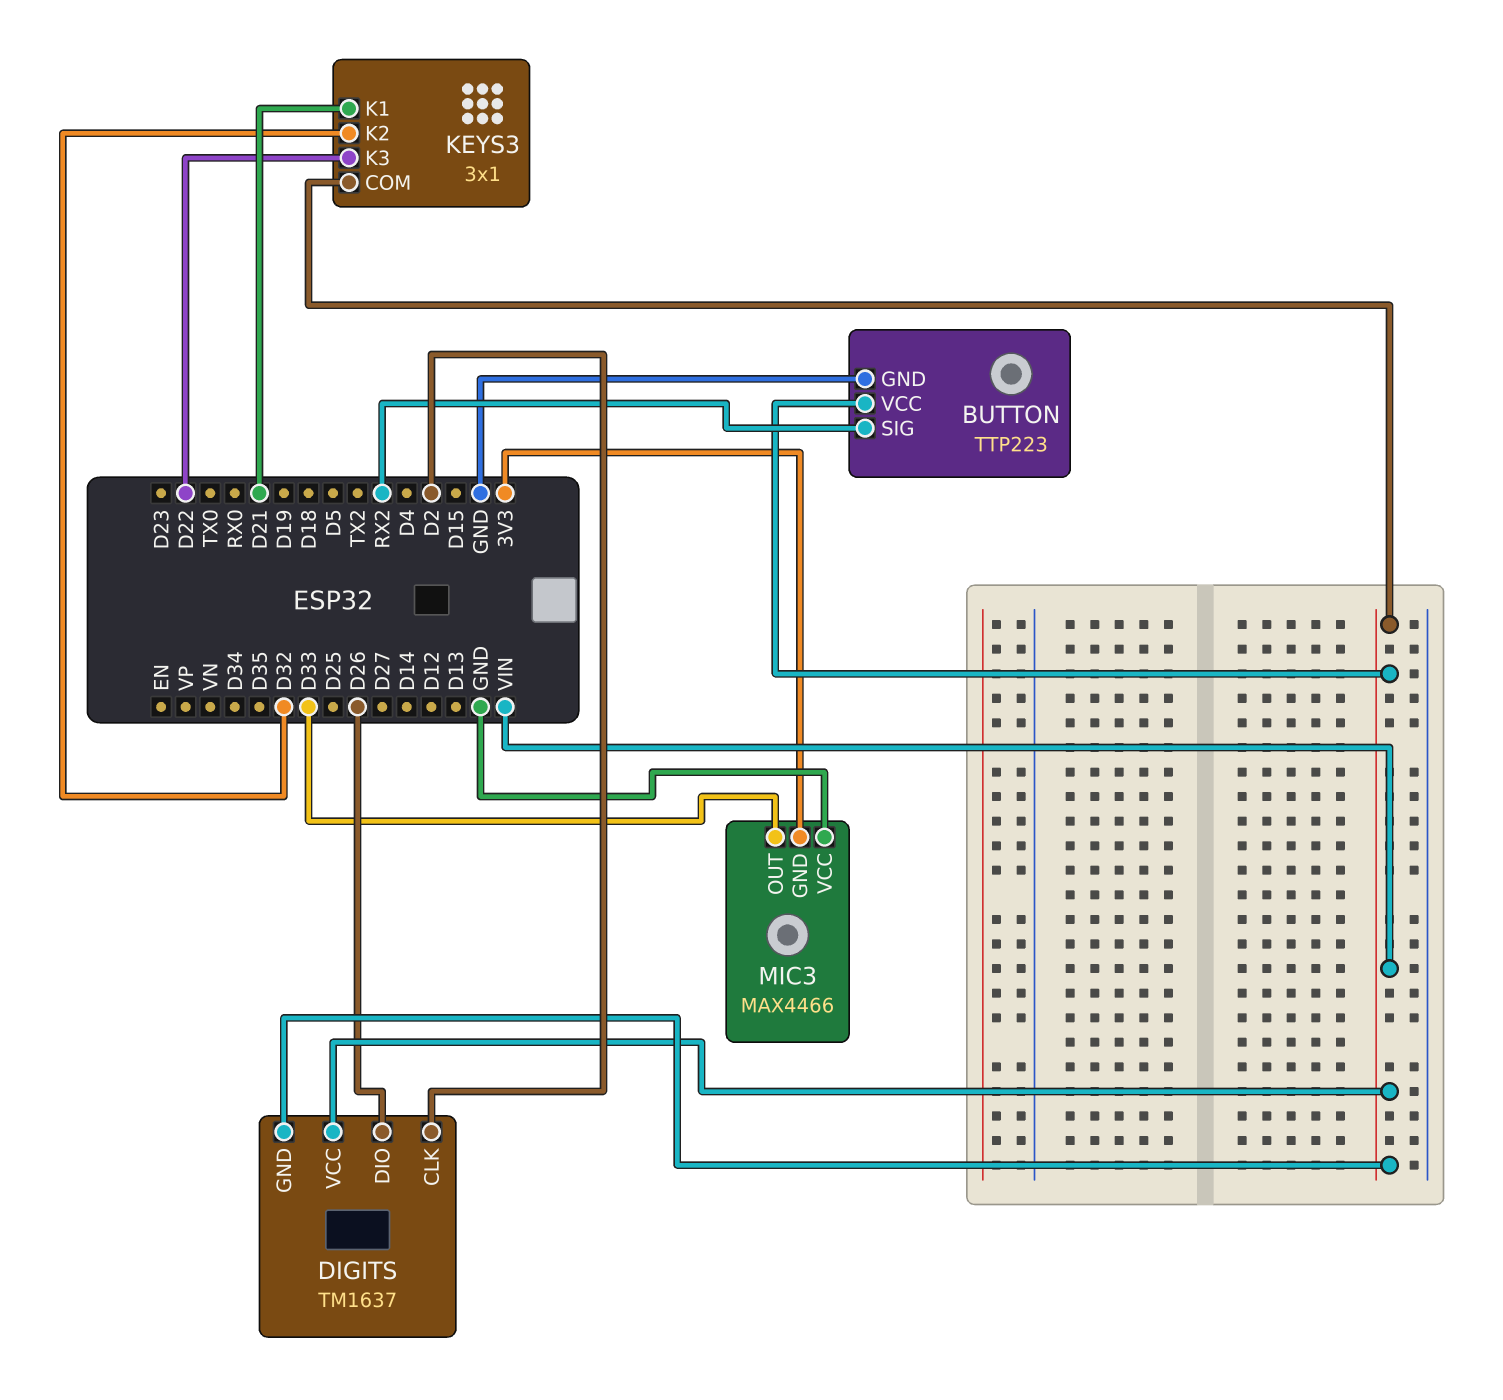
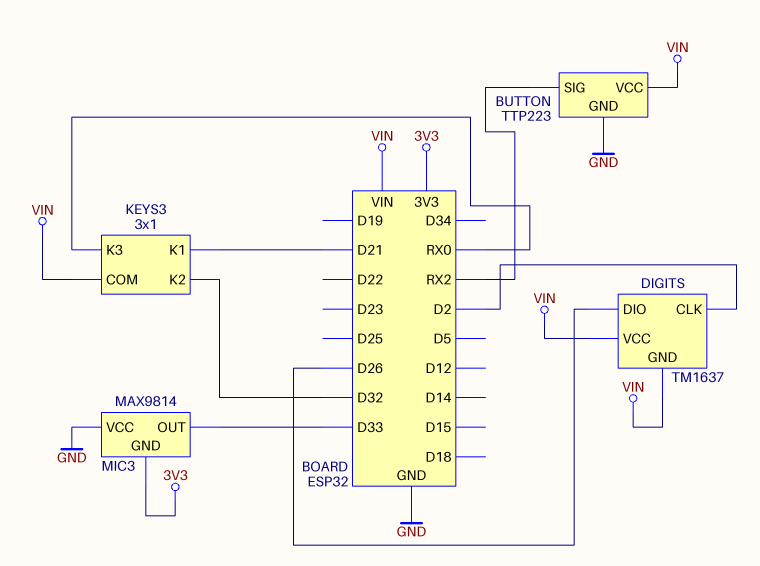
KEYS3 pin K3: D22 -> RX0
MIC3: MAX4466 -> MAX9814

